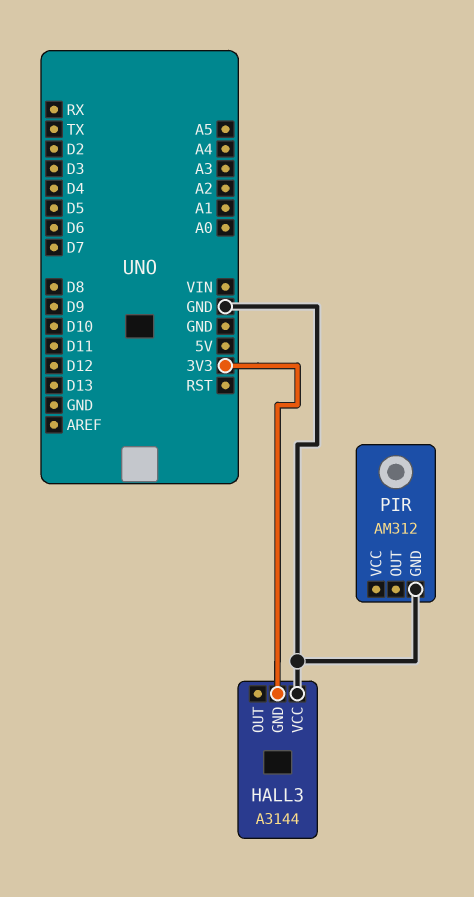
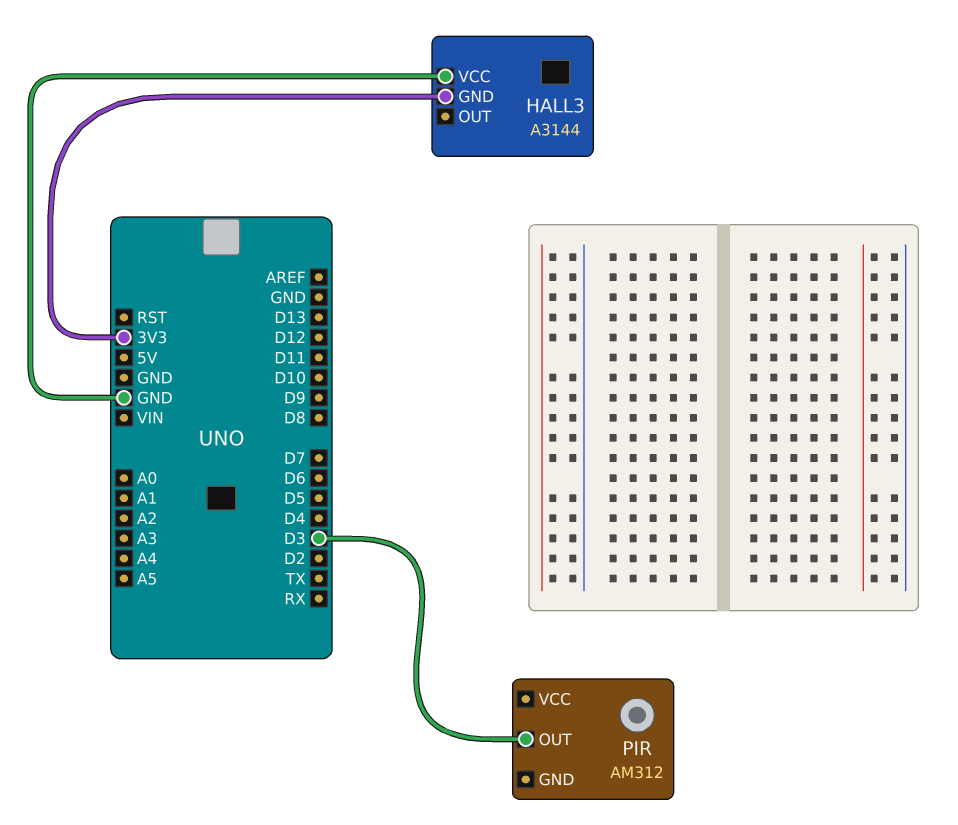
PIR pin GND: GND -> none
PIR pin OUT: none -> D3

